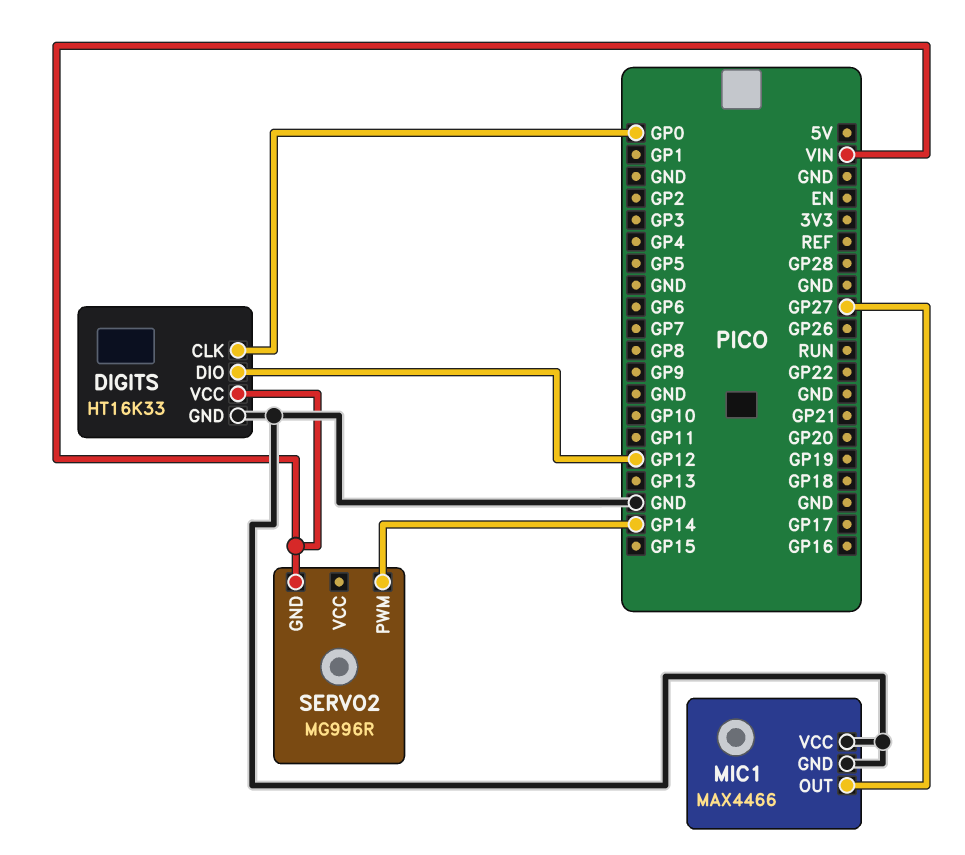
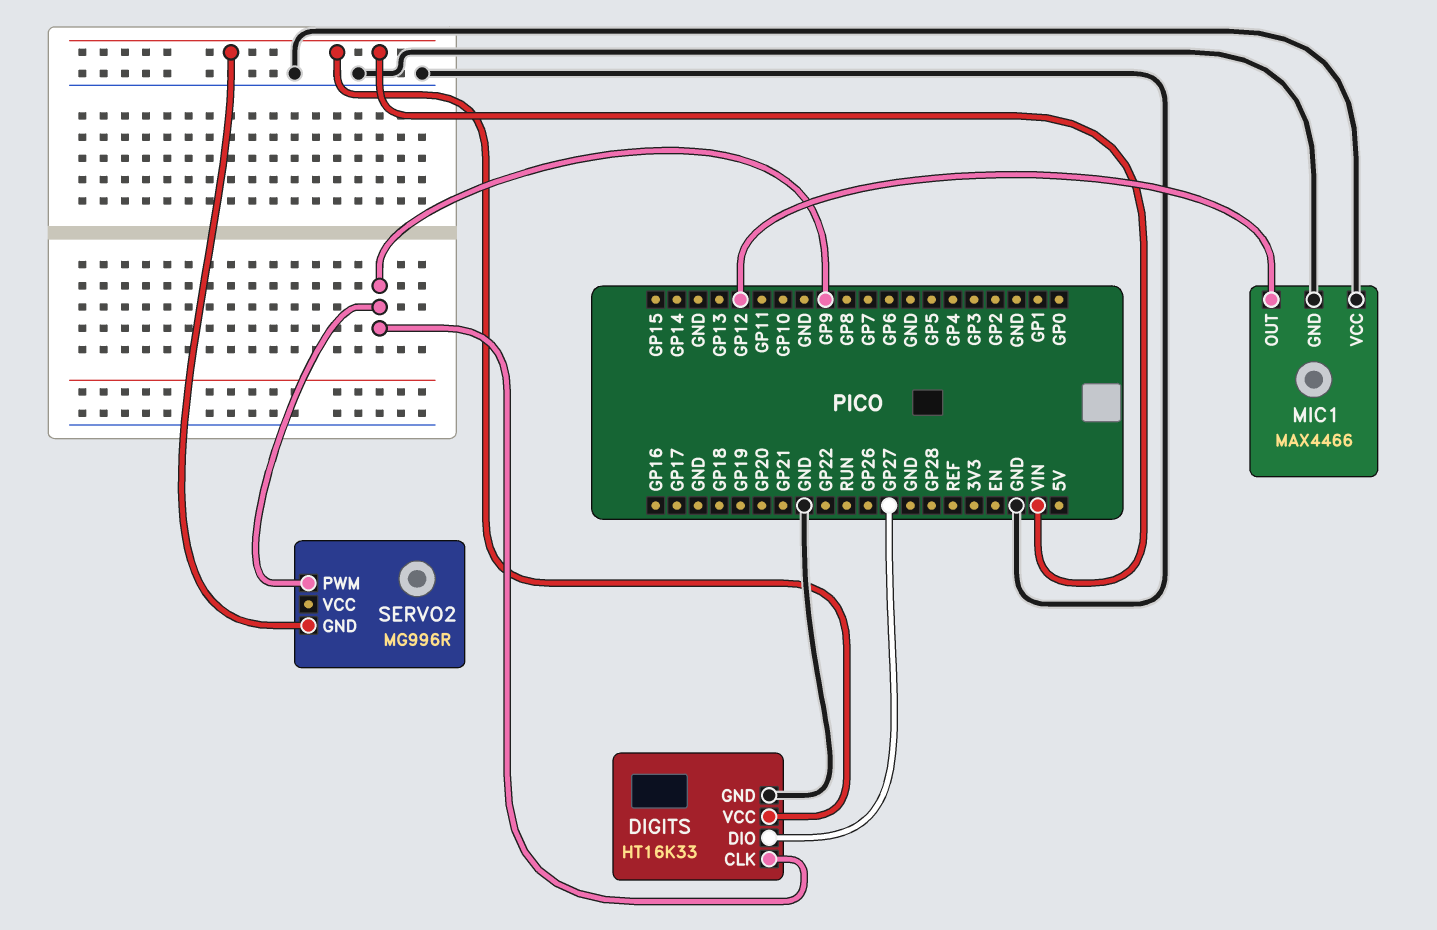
DIGITS pin CLK: GP0 -> GP9
DIGITS pin DIO: GP12 -> GP27
MIC1 pin OUT: GP27 -> GP12
SERVO2 pin PWM: GP14 -> GP9

